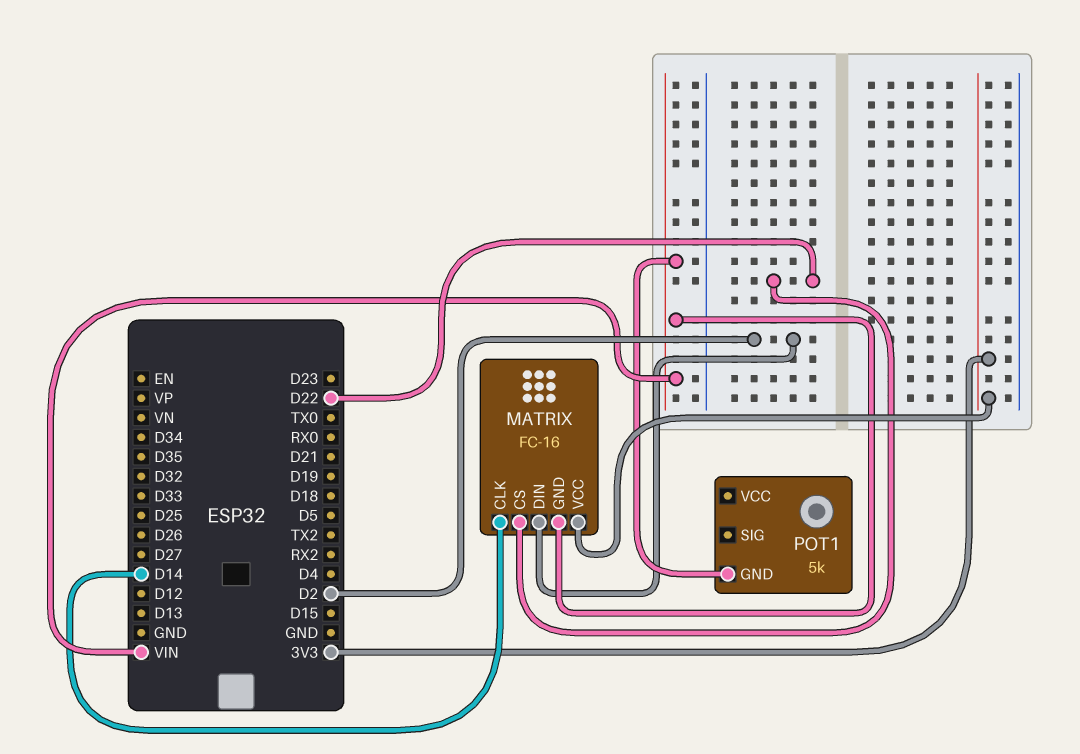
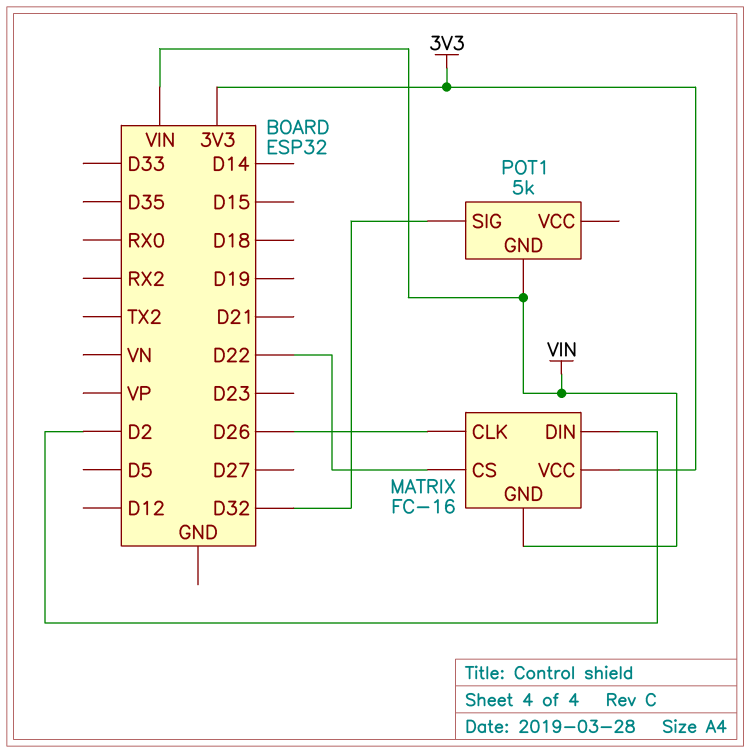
MATRIX pin CLK: D14 -> D26
POT1 pin SIG: none -> D32

